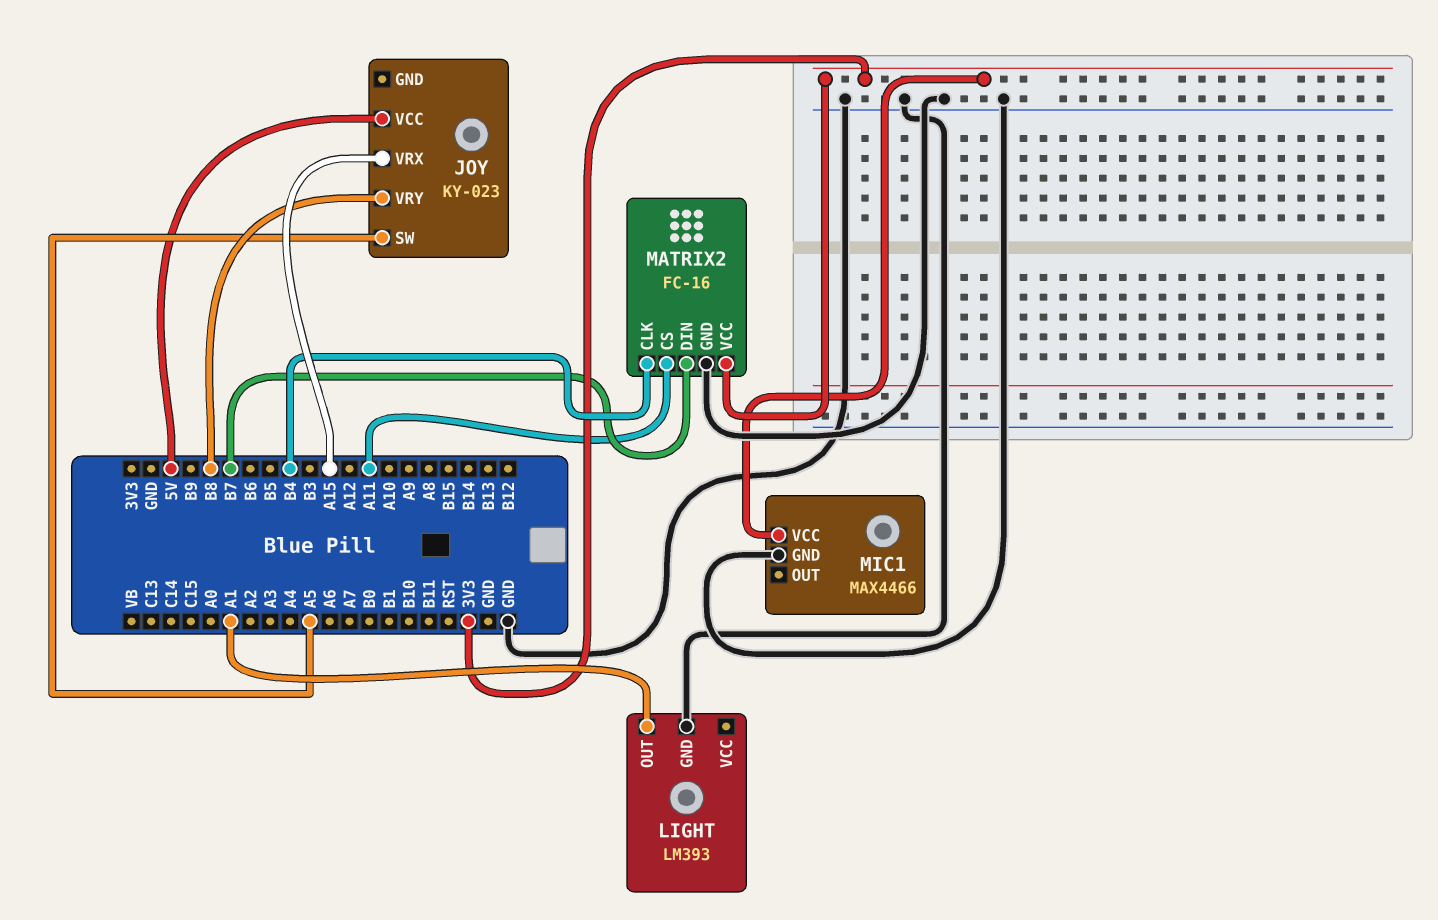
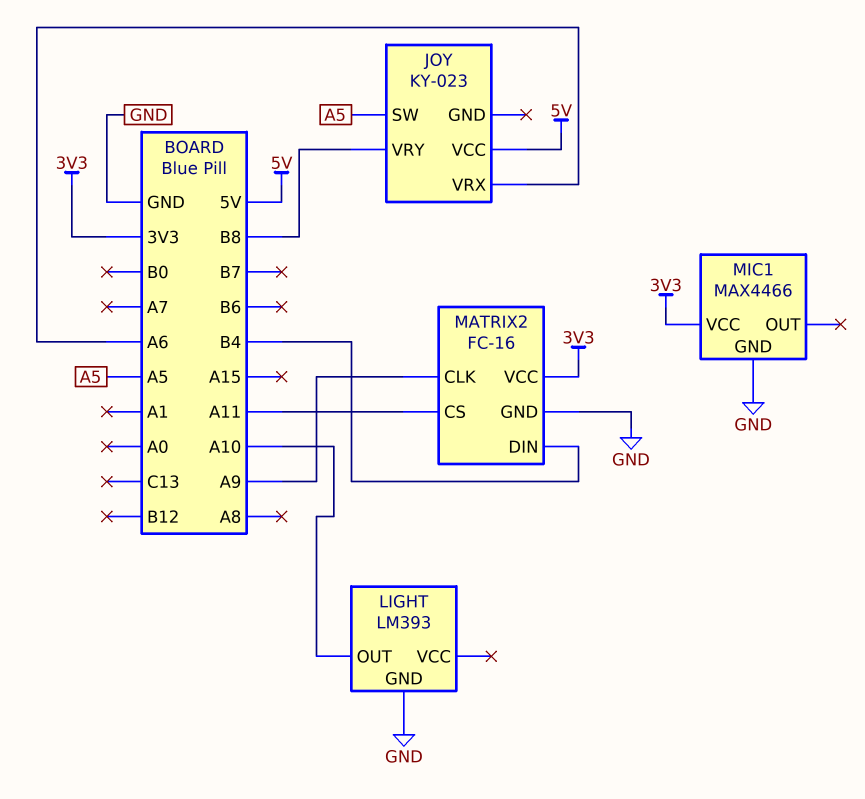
JOY pin VRX: A15 -> A6
LIGHT pin OUT: A1 -> A10
MATRIX2 pin CLK: B4 -> A9
MATRIX2 pin DIN: B7 -> B4

